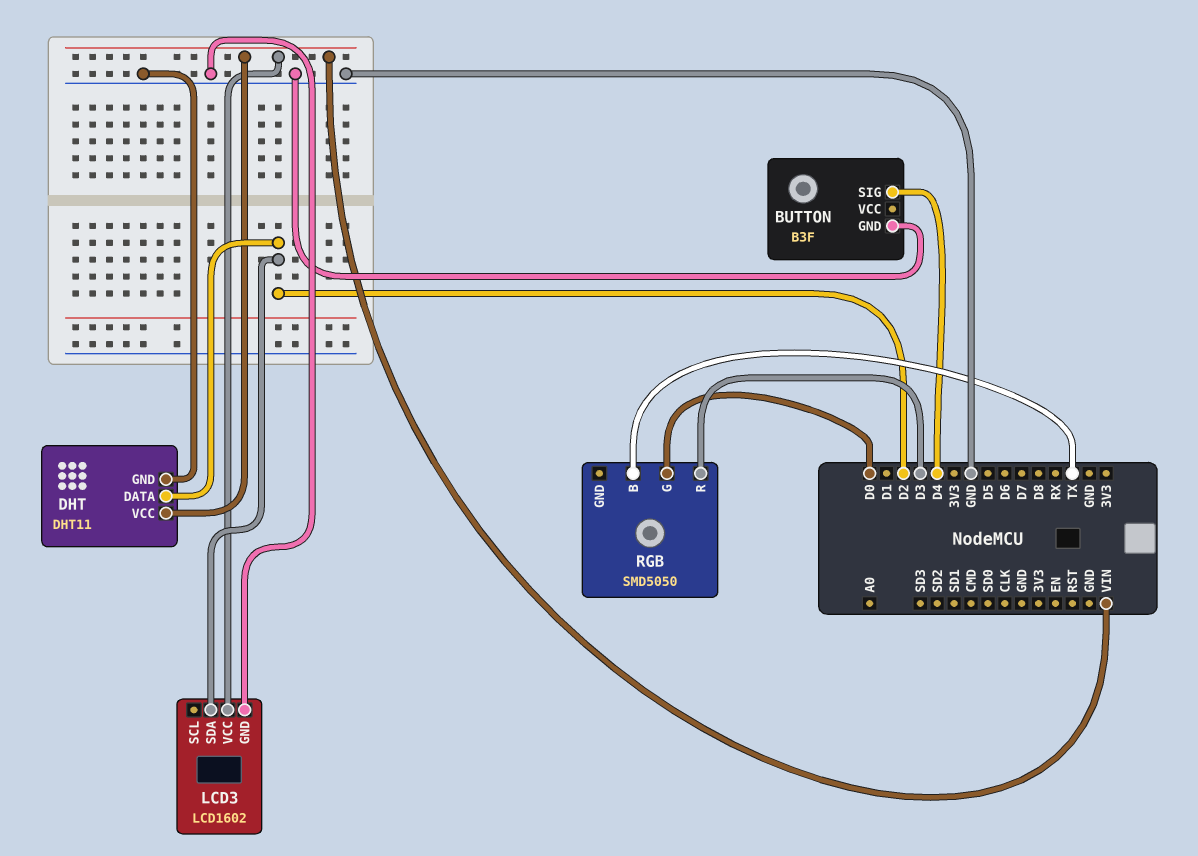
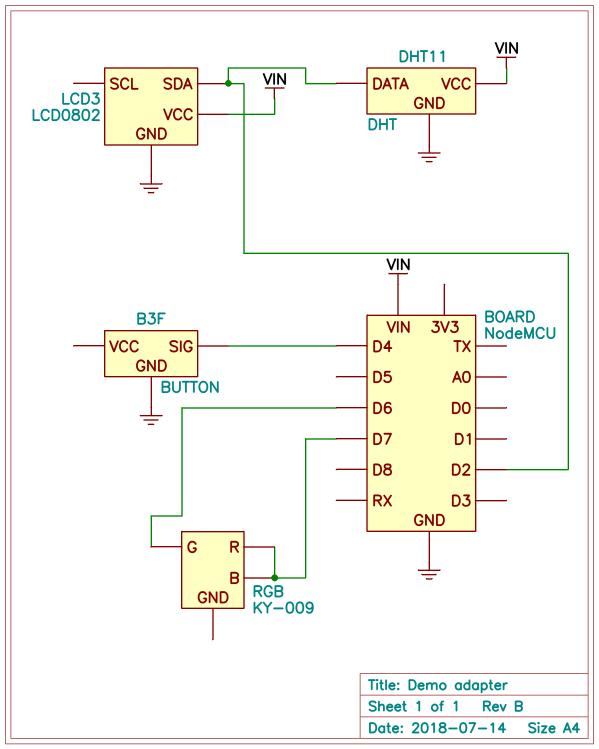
LCD3: LCD1602 -> LCD0802
RGB: SMD5050 -> KY-009
RGB pin B: TX -> D7
RGB pin G: D0 -> D6
RGB pin R: D3 -> D7

